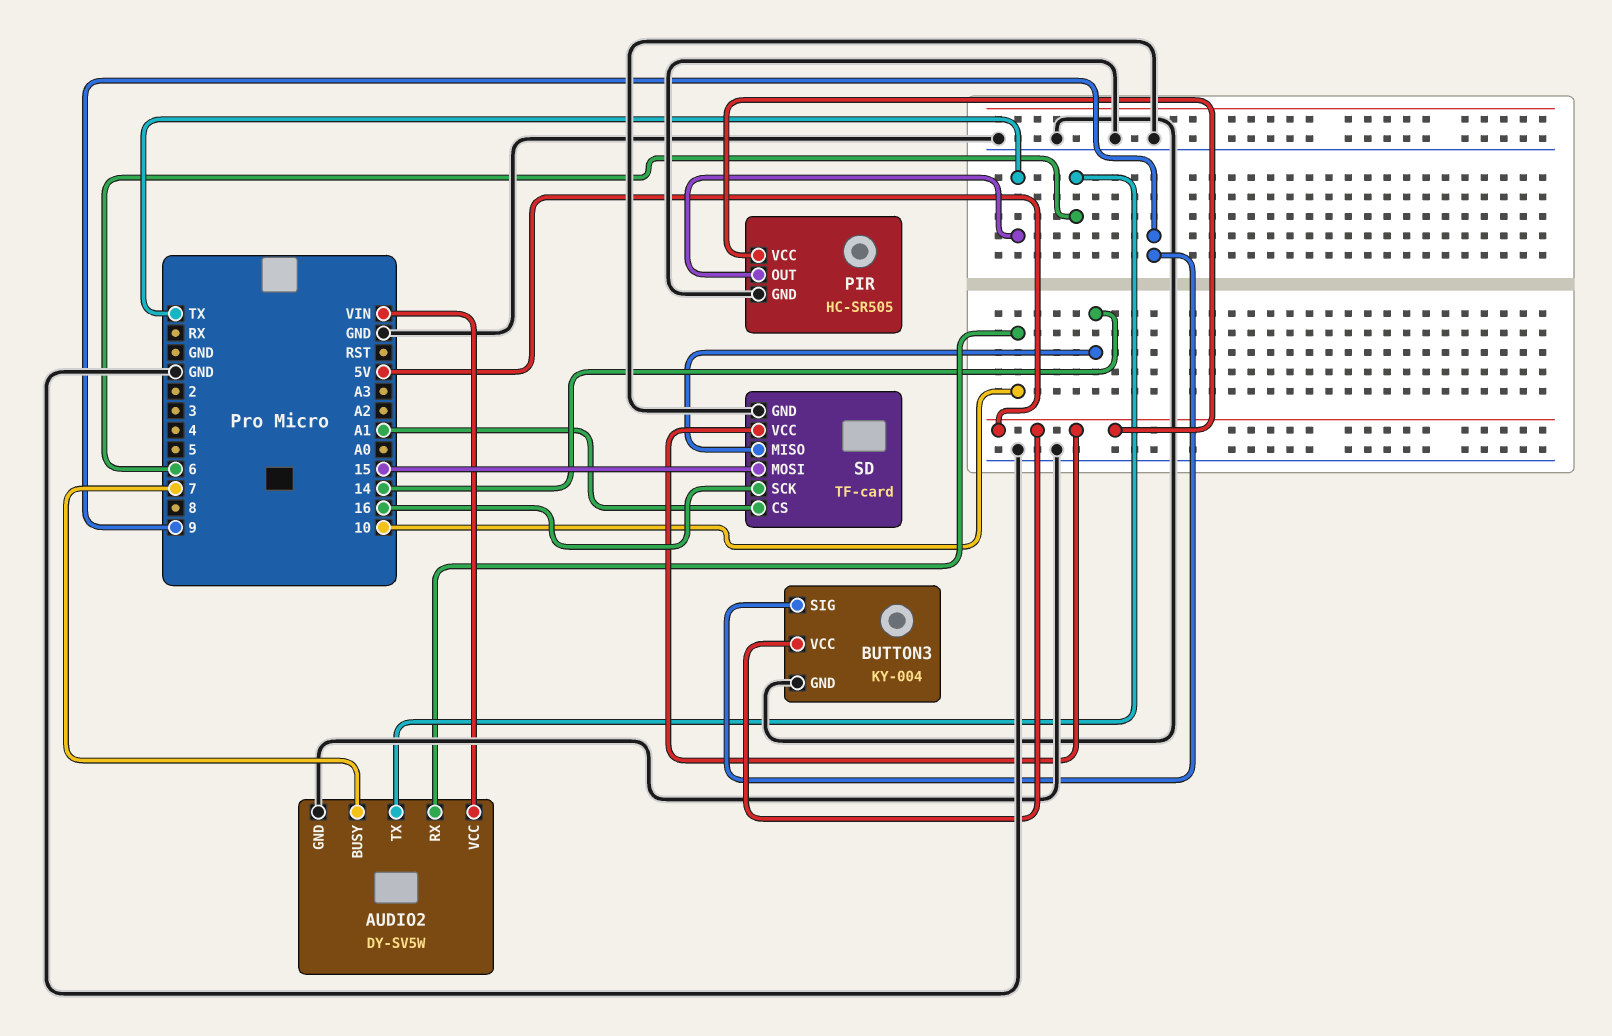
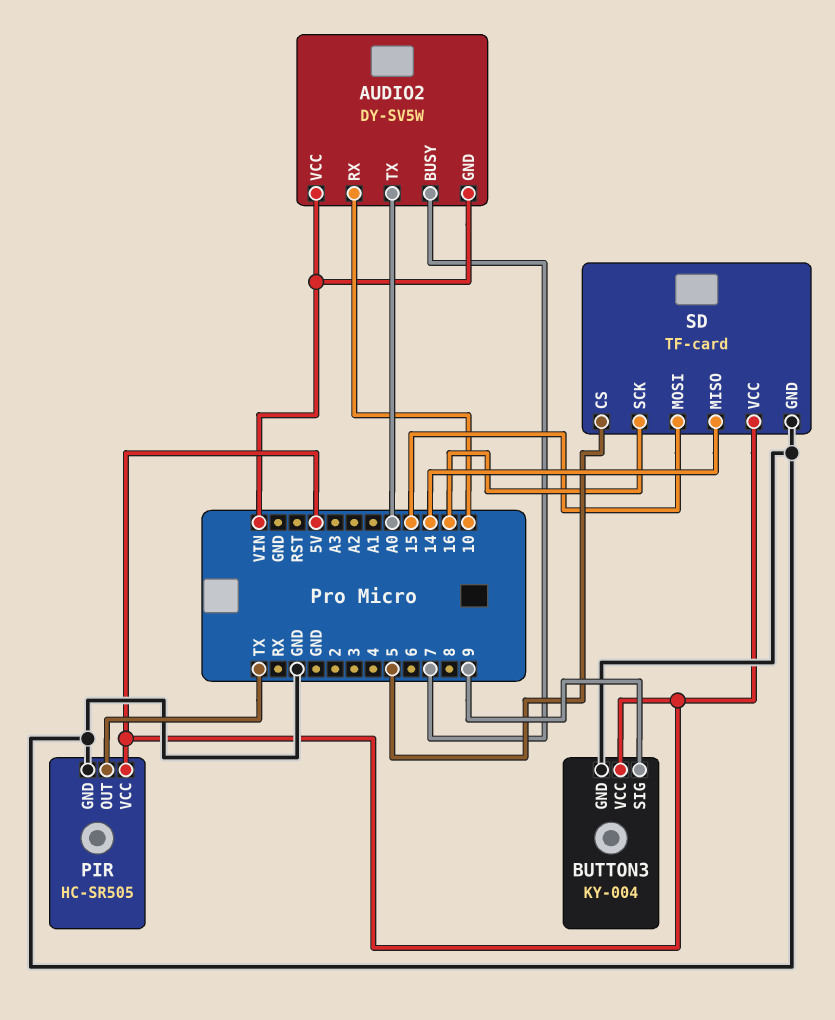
AUDIO2 pin GND: GND -> VIN
AUDIO2 pin TX: 6 -> A0
SD pin CS: A1 -> 5

